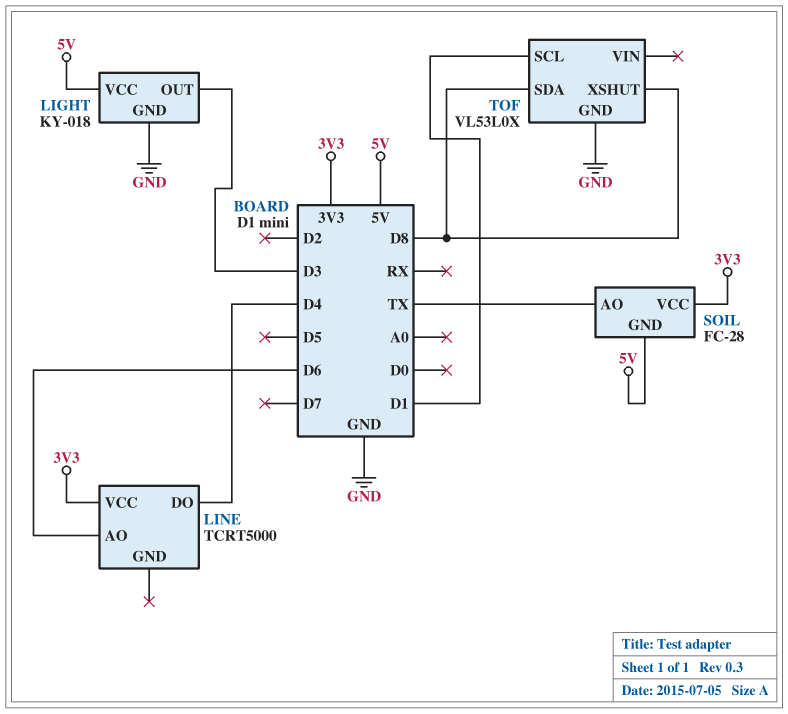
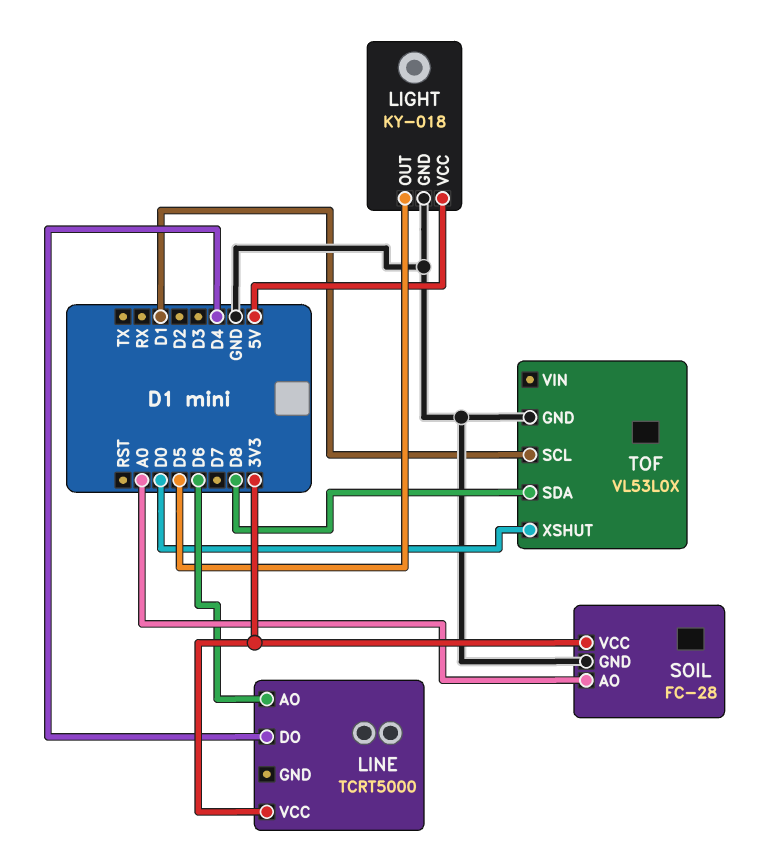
LIGHT pin OUT: D3 -> D5
SOIL pin AO: TX -> A0
SOIL pin GND: 5V -> GND
TOF pin XSHUT: D8 -> D0

